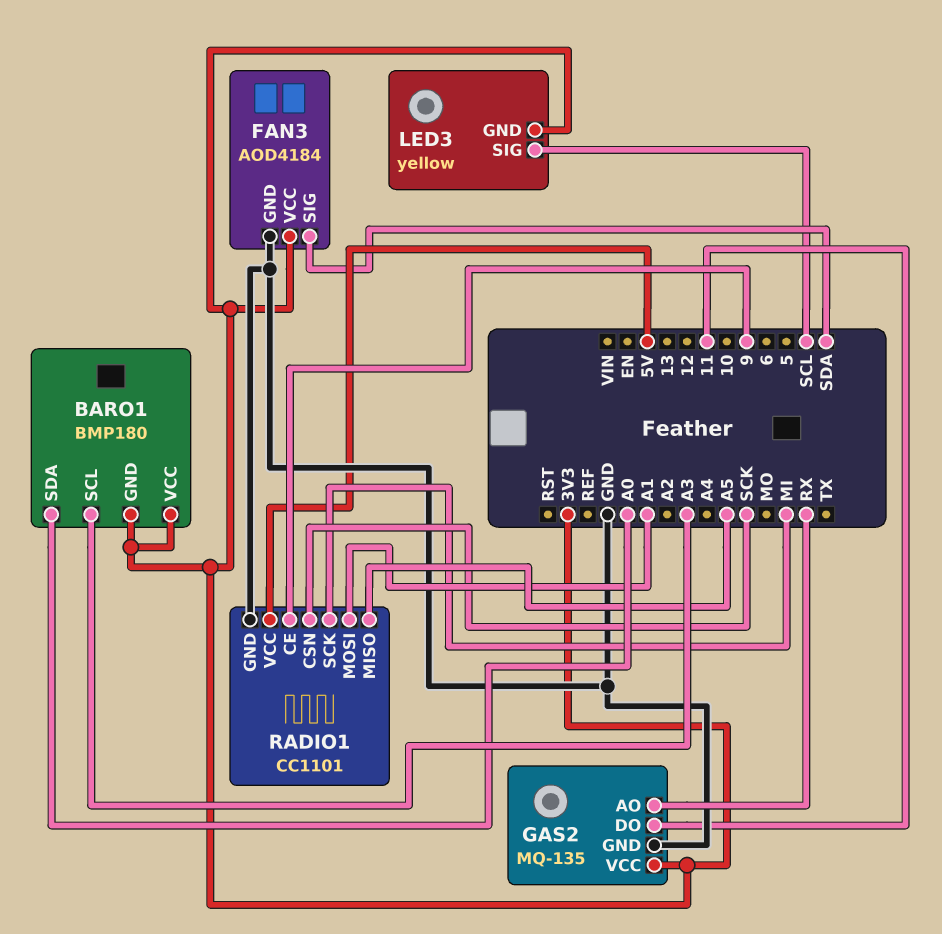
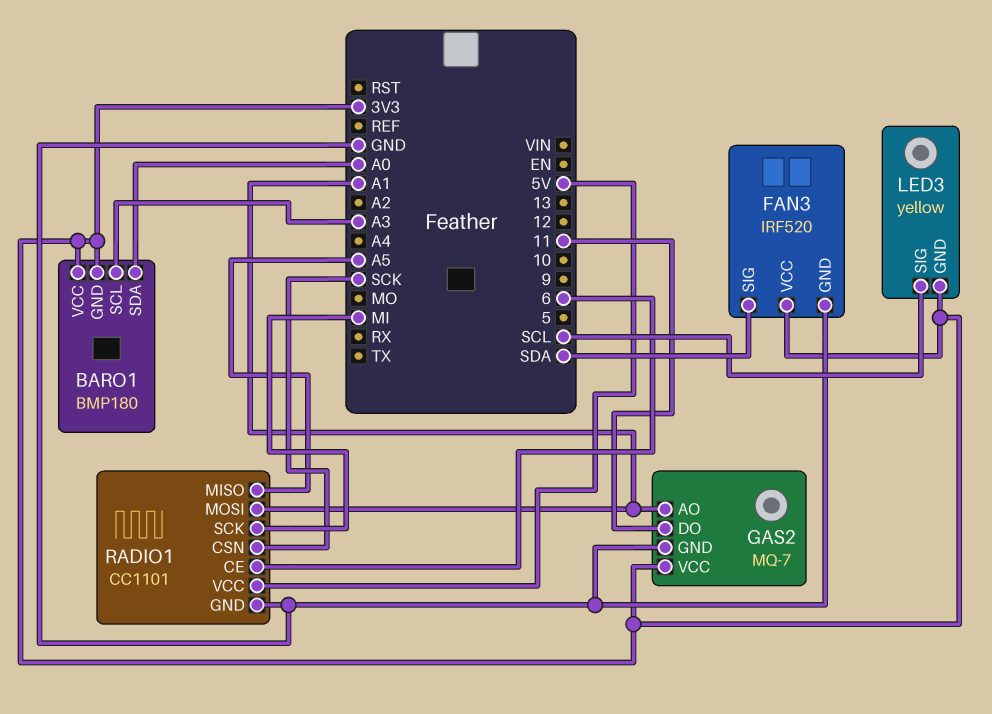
FAN3: AOD4184 -> IRF520
GAS2: MQ-135 -> MQ-7
GAS2 pin AO: RX -> A1
RADIO1 pin CE: 9 -> 6

